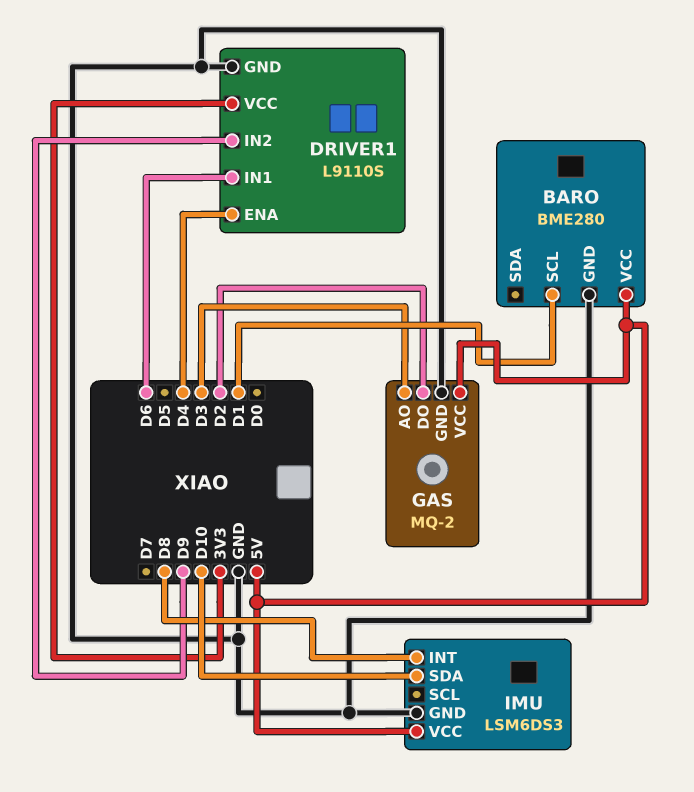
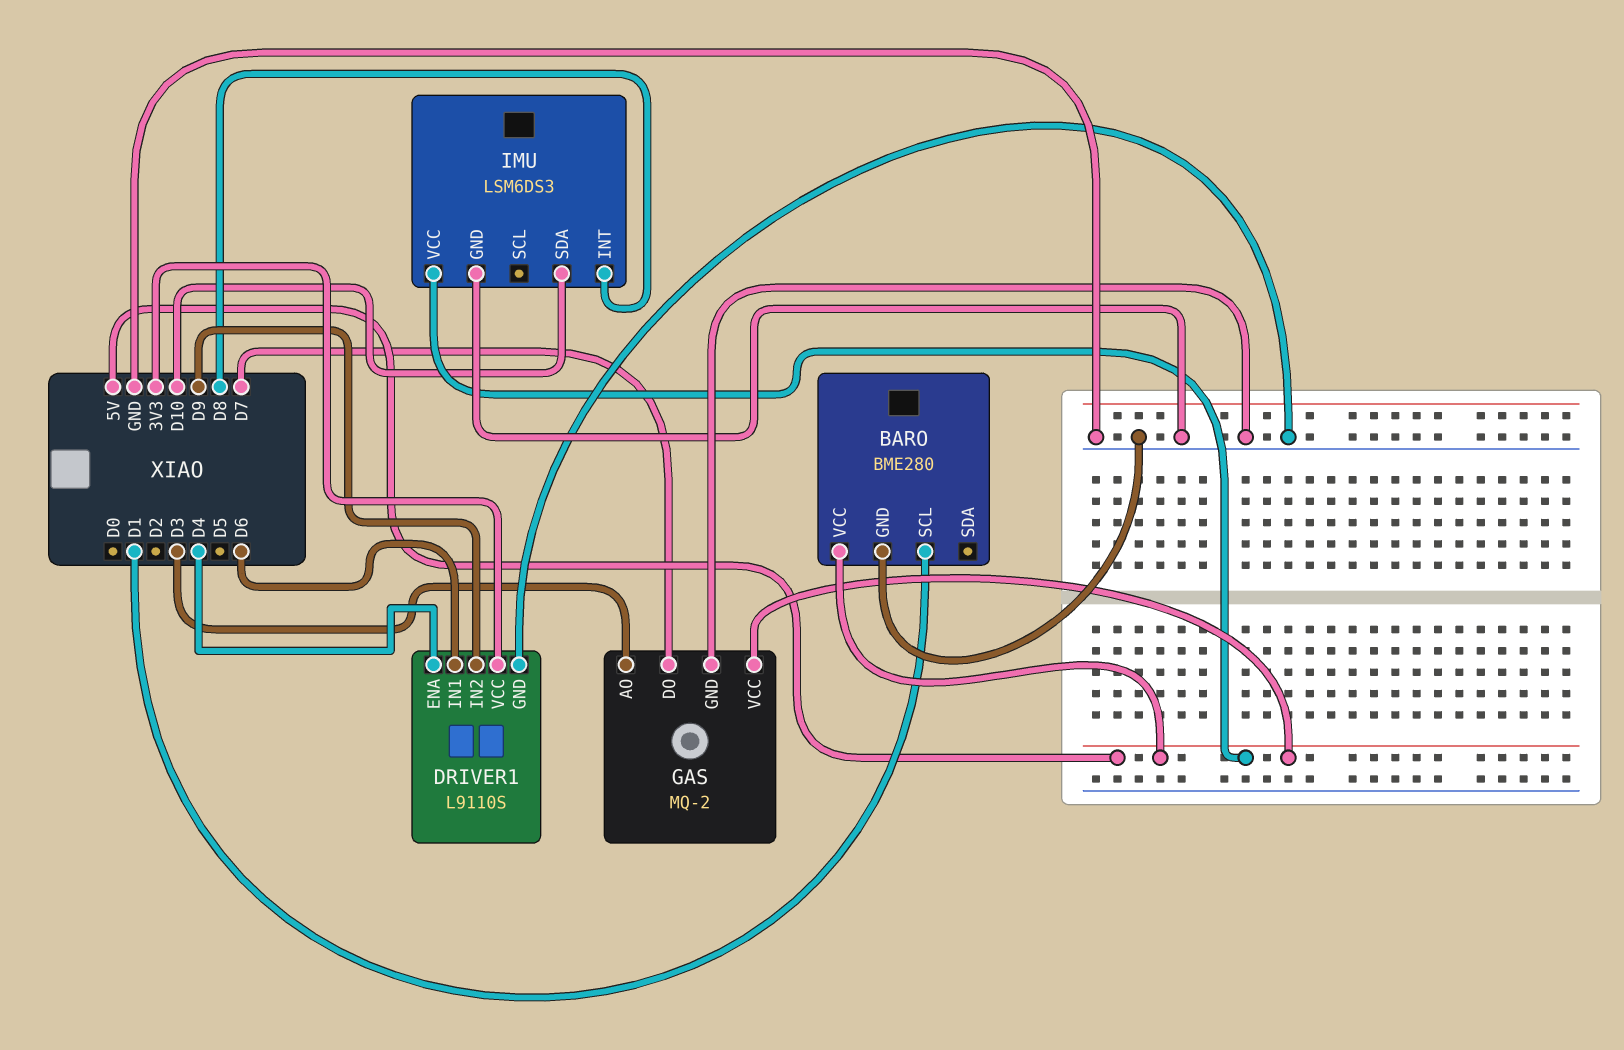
GAS pin DO: D2 -> D7

